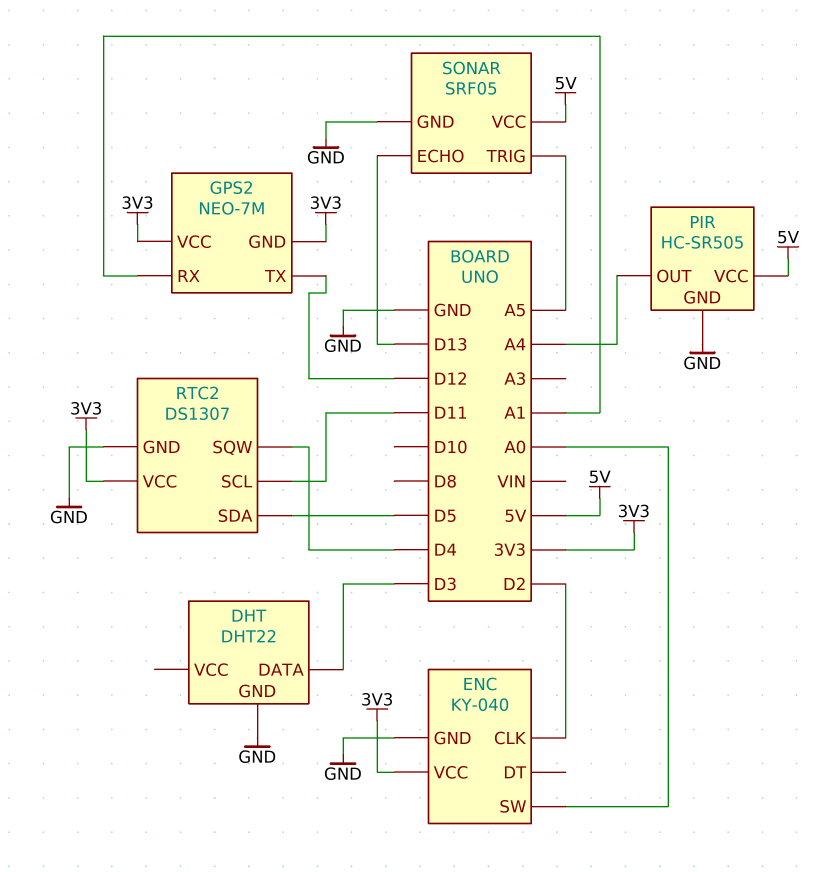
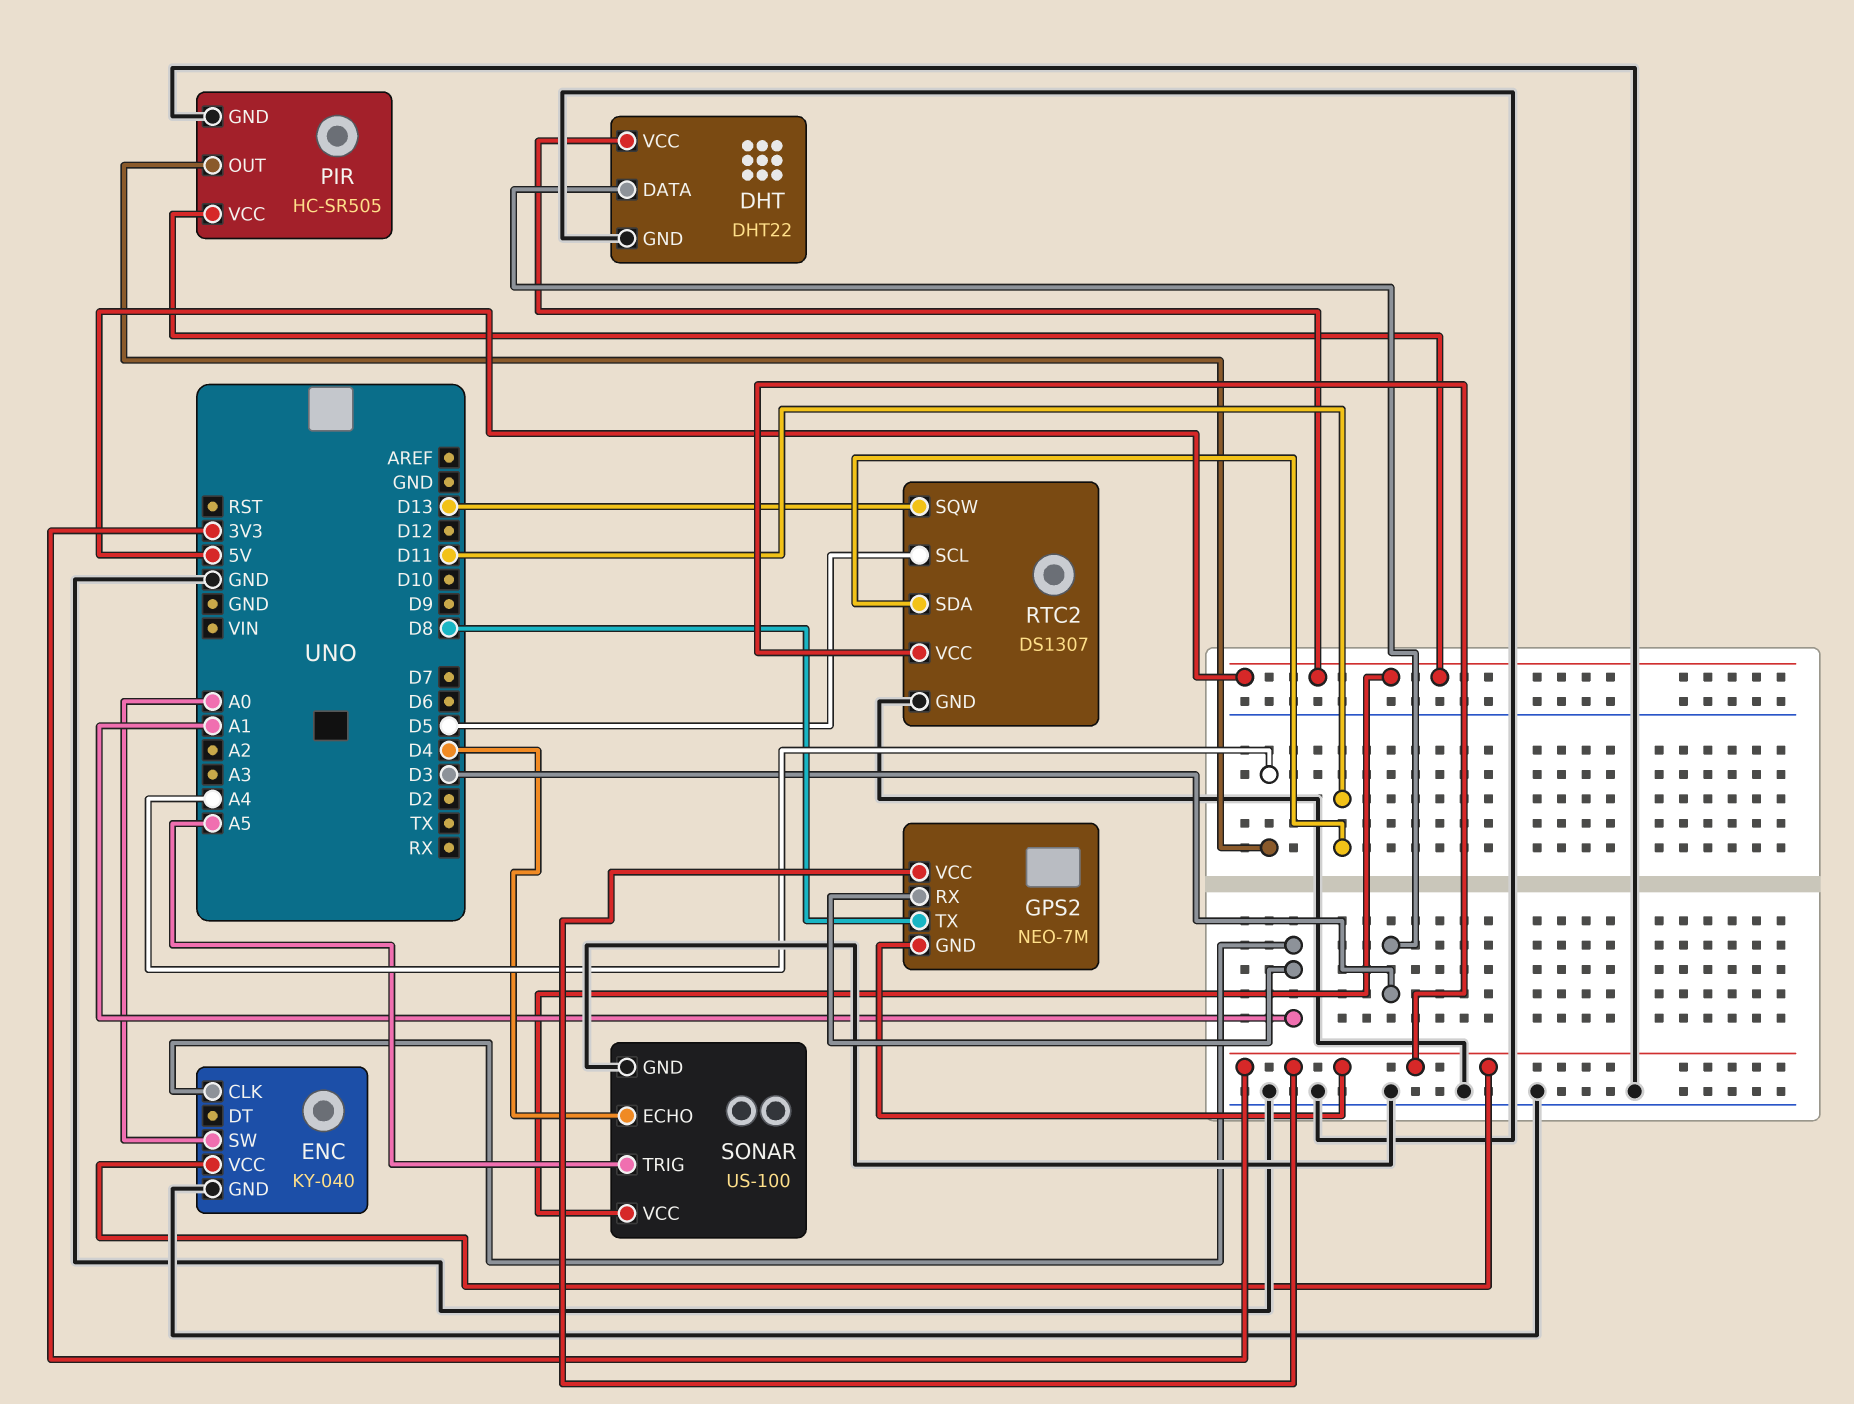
DHT pin VCC: none -> 5V
ENC pin CLK: D2 -> A1
GPS2 pin TX: D12 -> D8
RTC2 pin SCL: D11 -> D5
RTC2 pin SDA: D5 -> D11
RTC2 pin SQW: D4 -> D13
SONAR: SRF05 -> US-100
SONAR pin ECHO: D13 -> D4

